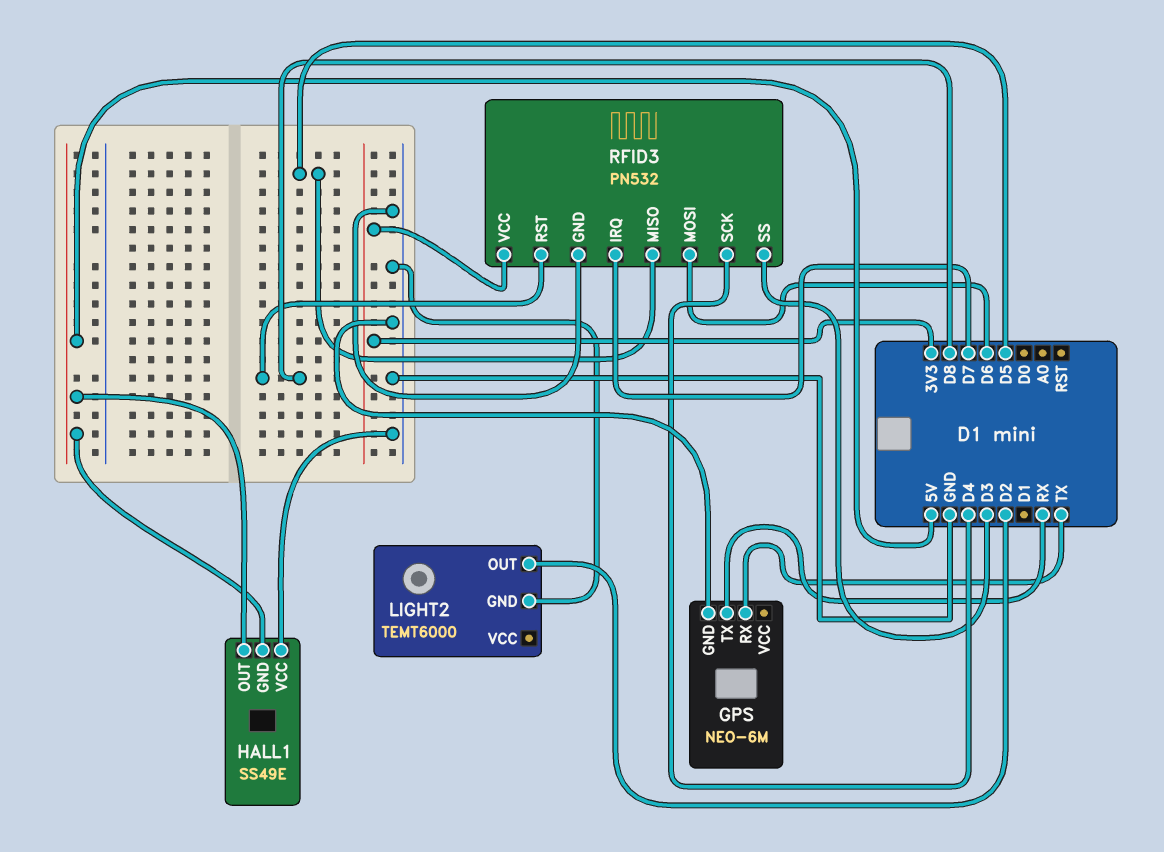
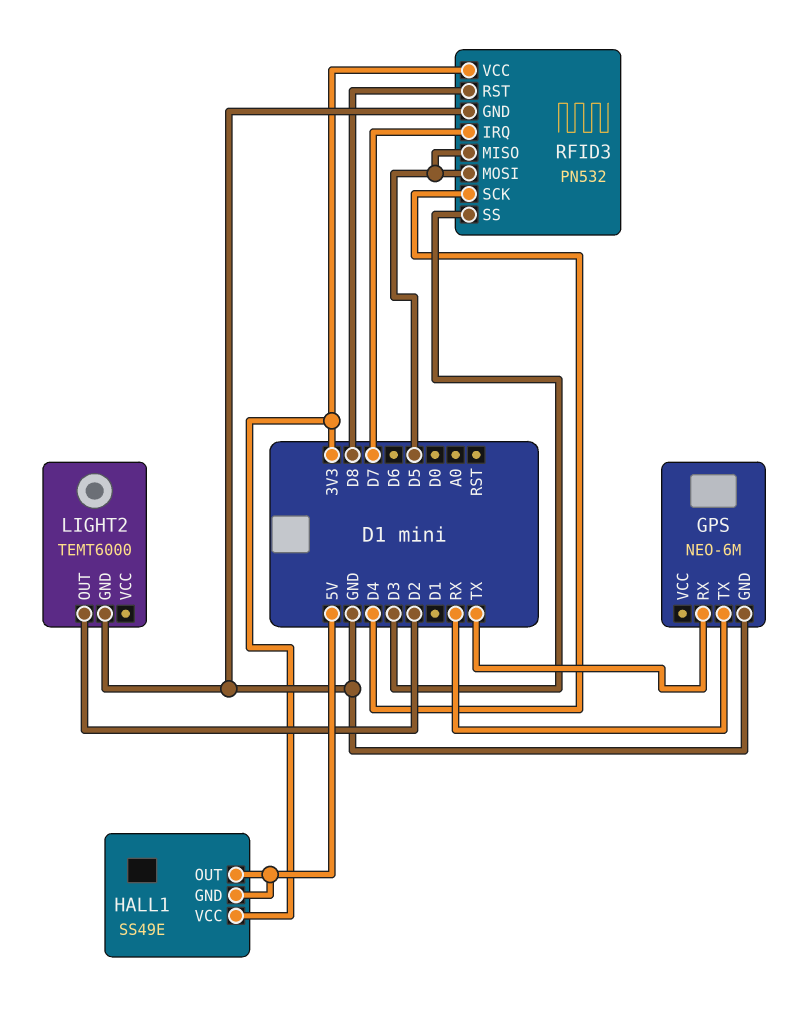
HALL1 pin VCC: GND -> 3V3
RFID3 pin MOSI: D6 -> D5

